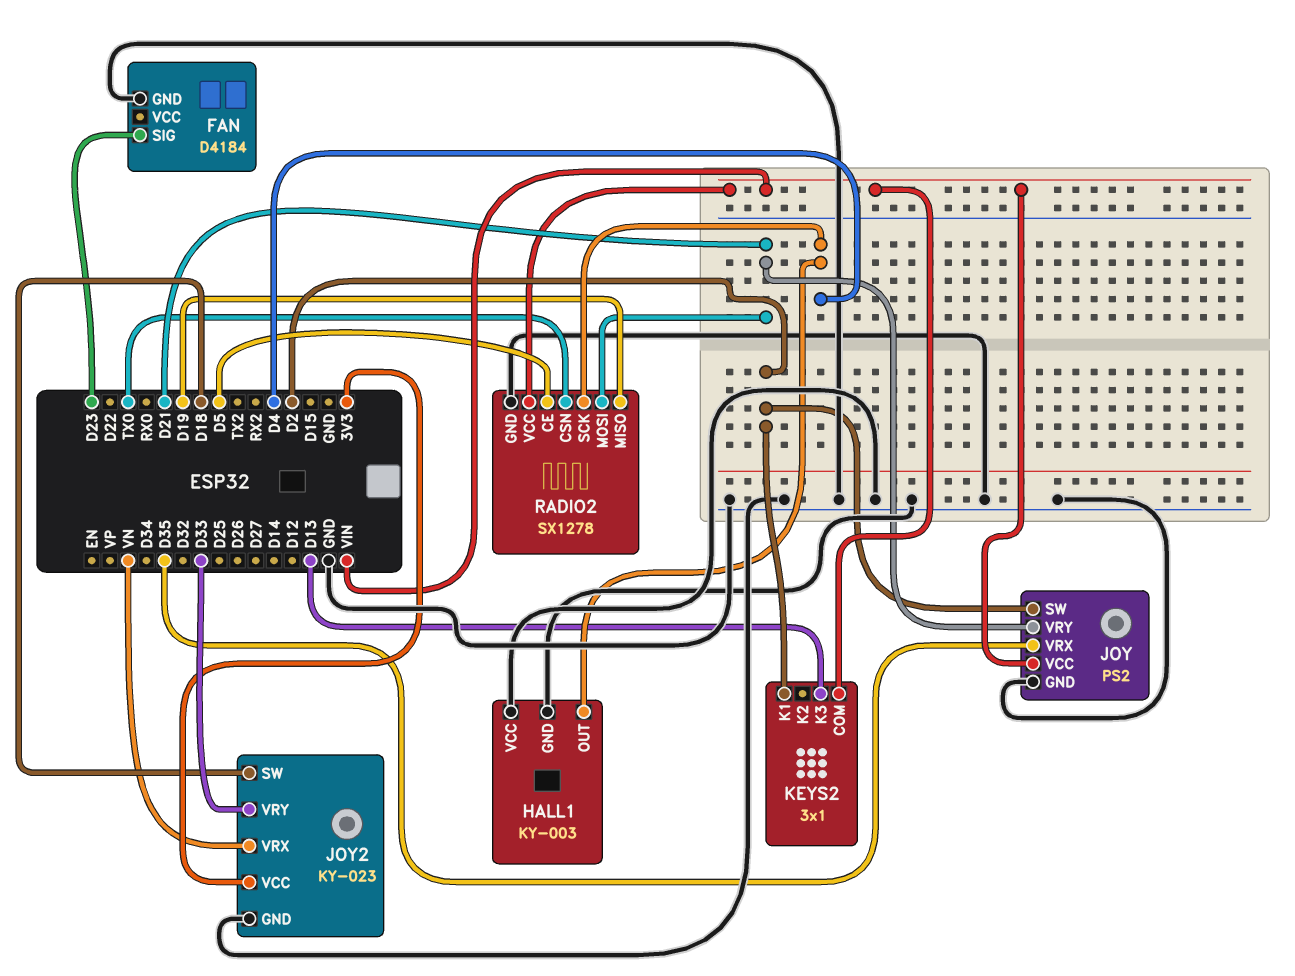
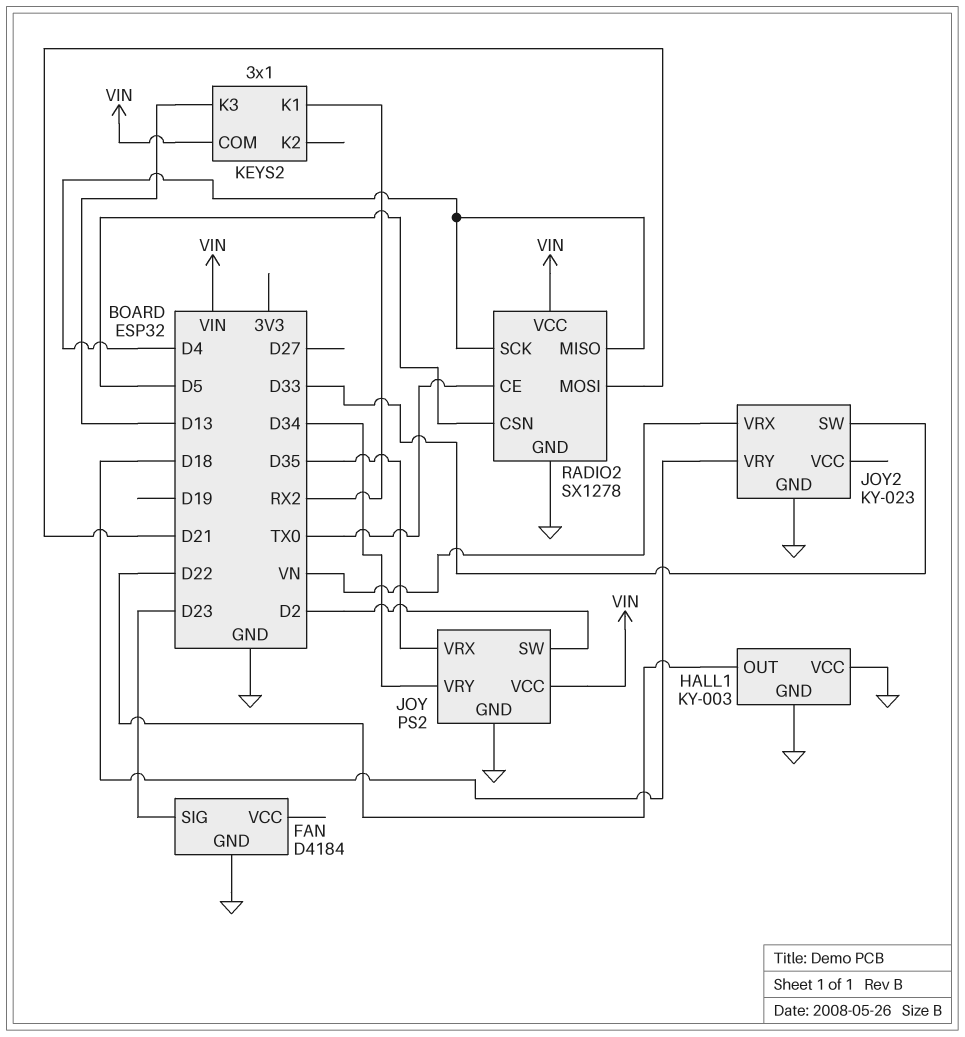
HALL1 pin OUT: D4 -> D22
JOY pin VRY: D21 -> D34
JOY2 pin SW: D18 -> D33
JOY2 pin VCC: 3V3 -> none
JOY2 pin VRY: D33 -> D18
KEYS2 pin K1: D2 -> RX2
RADIO2 pin CE: D5 -> TX0
RADIO2 pin CSN: TX0 -> D5
RADIO2 pin MISO: D19 -> D4

